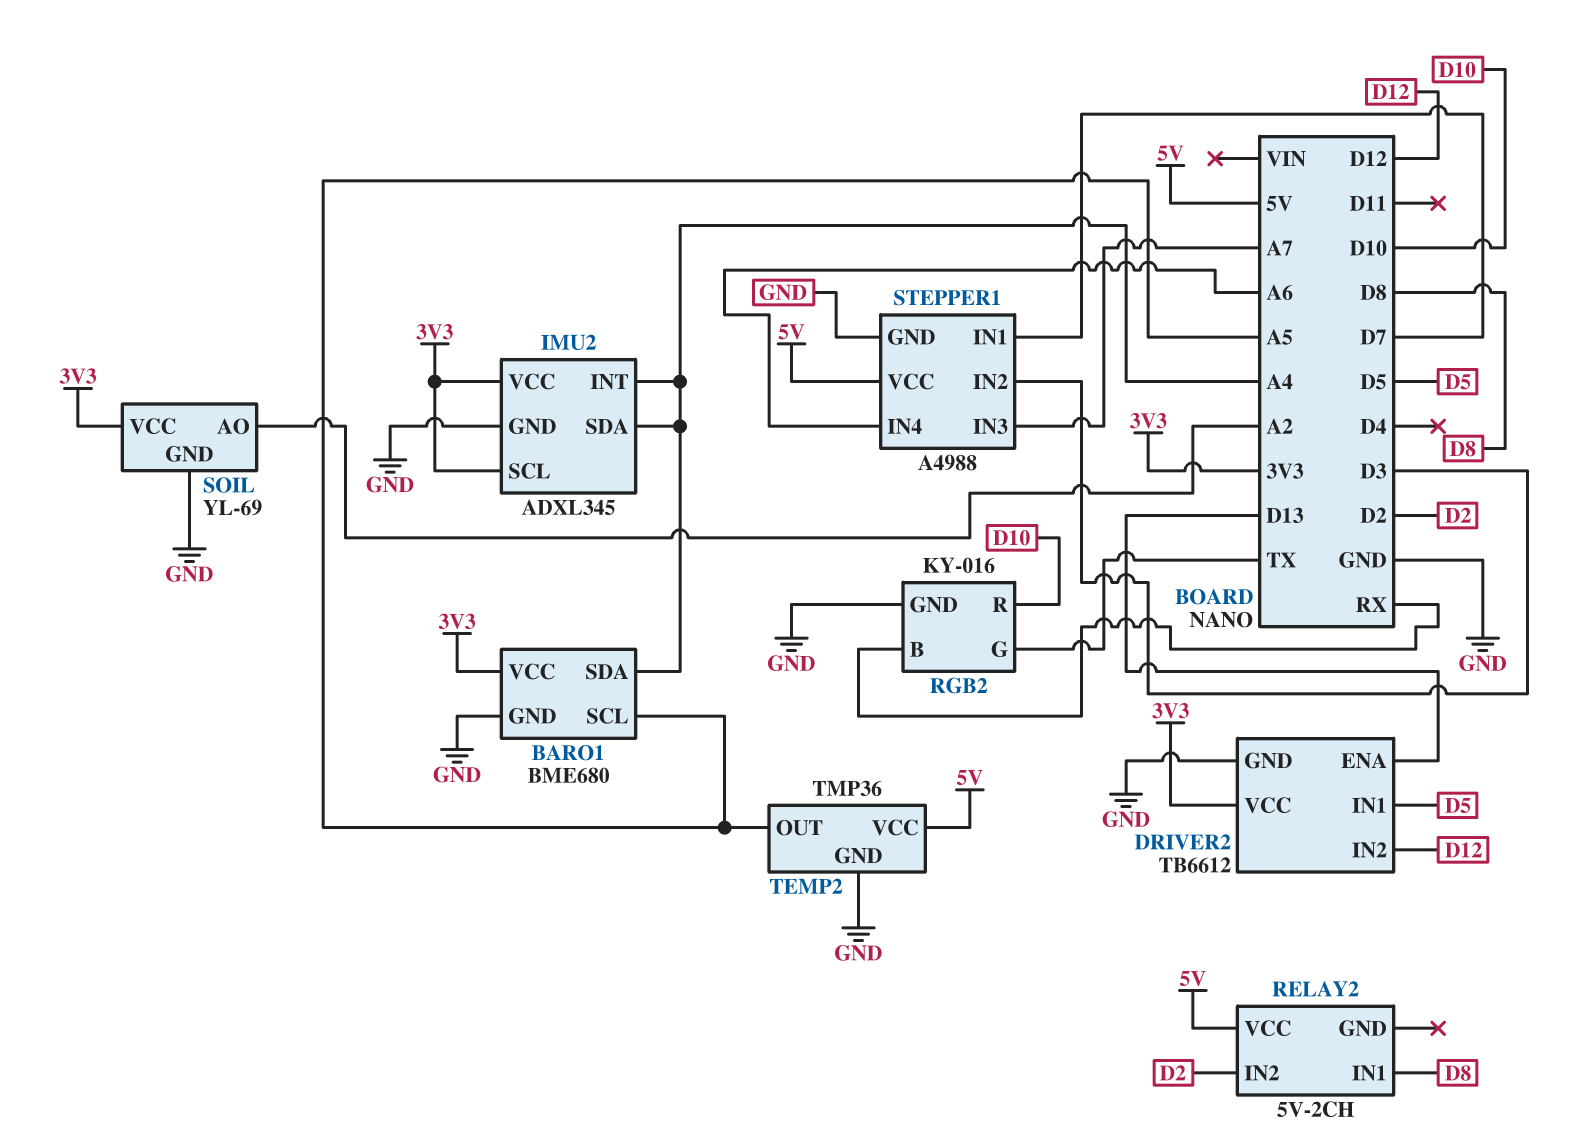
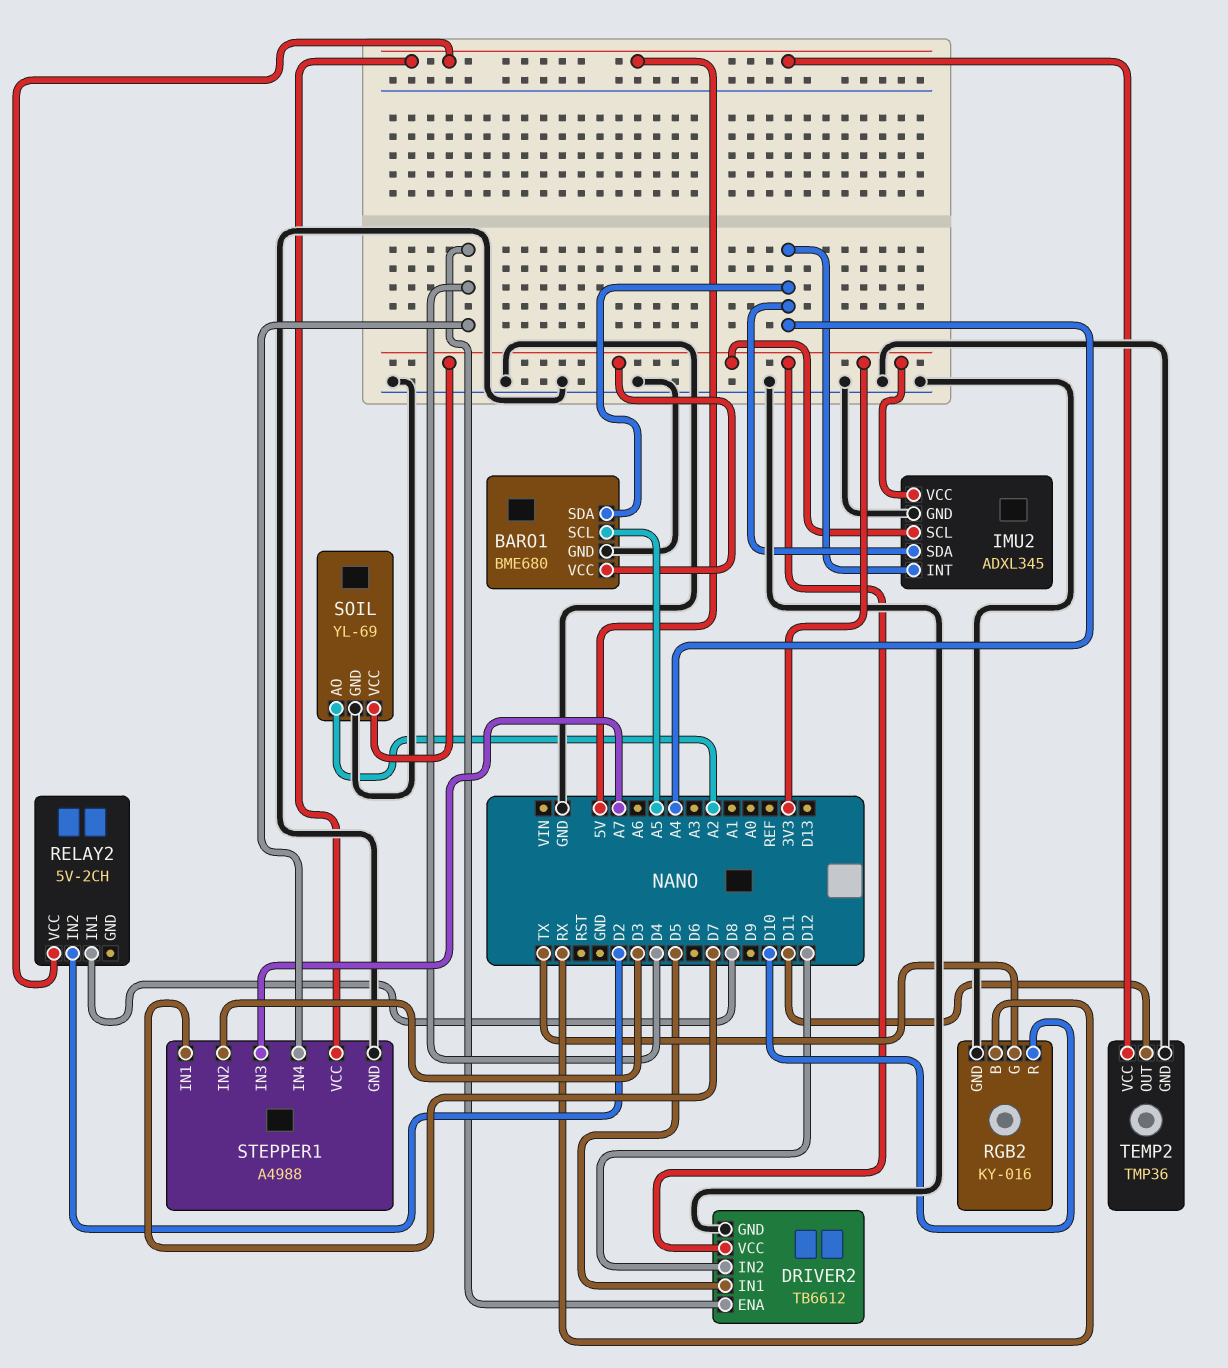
DRIVER2 pin ENA: D13 -> D4
STEPPER1 pin IN4: A6 -> D4
TEMP2 pin OUT: A5 -> D11

